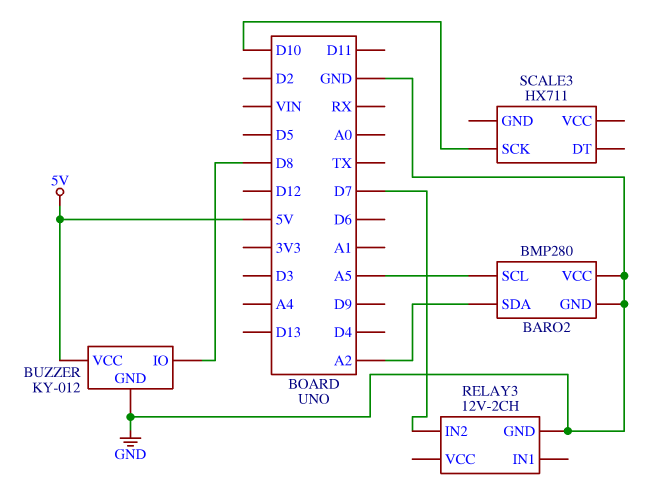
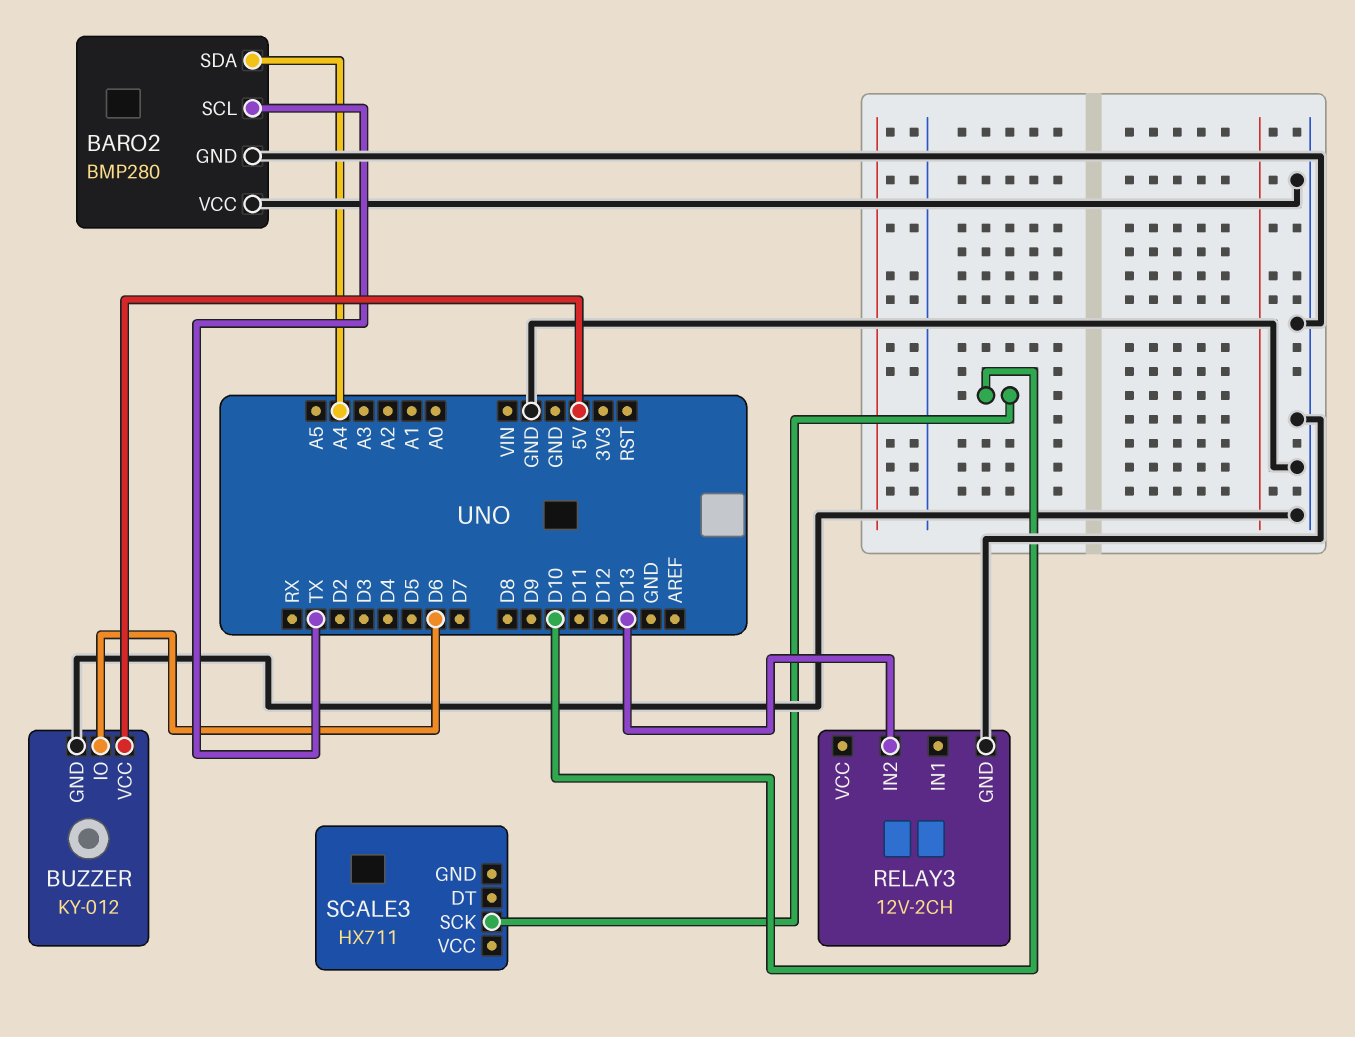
BARO2 pin SCL: A5 -> TX
BARO2 pin SDA: A2 -> A4
BUZZER pin IO: D8 -> D6
RELAY3 pin IN2: D7 -> D13

